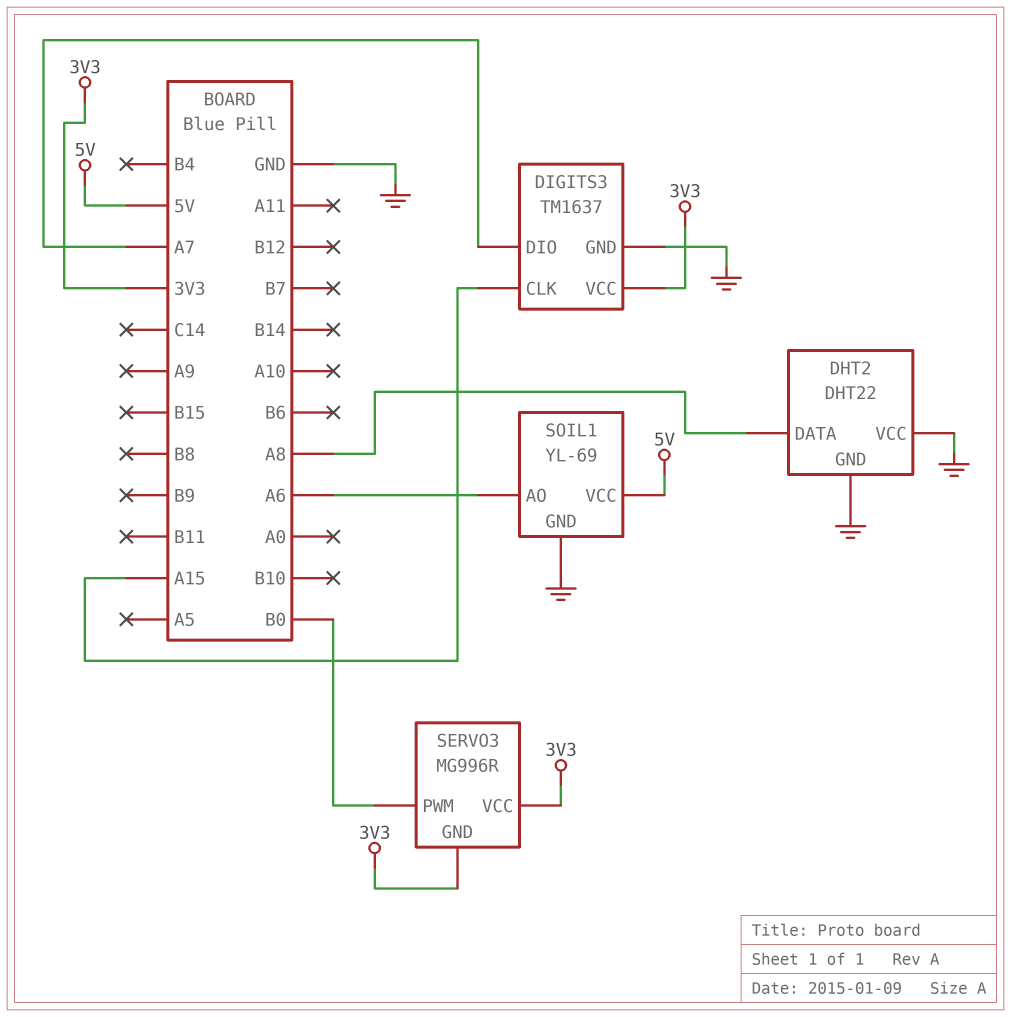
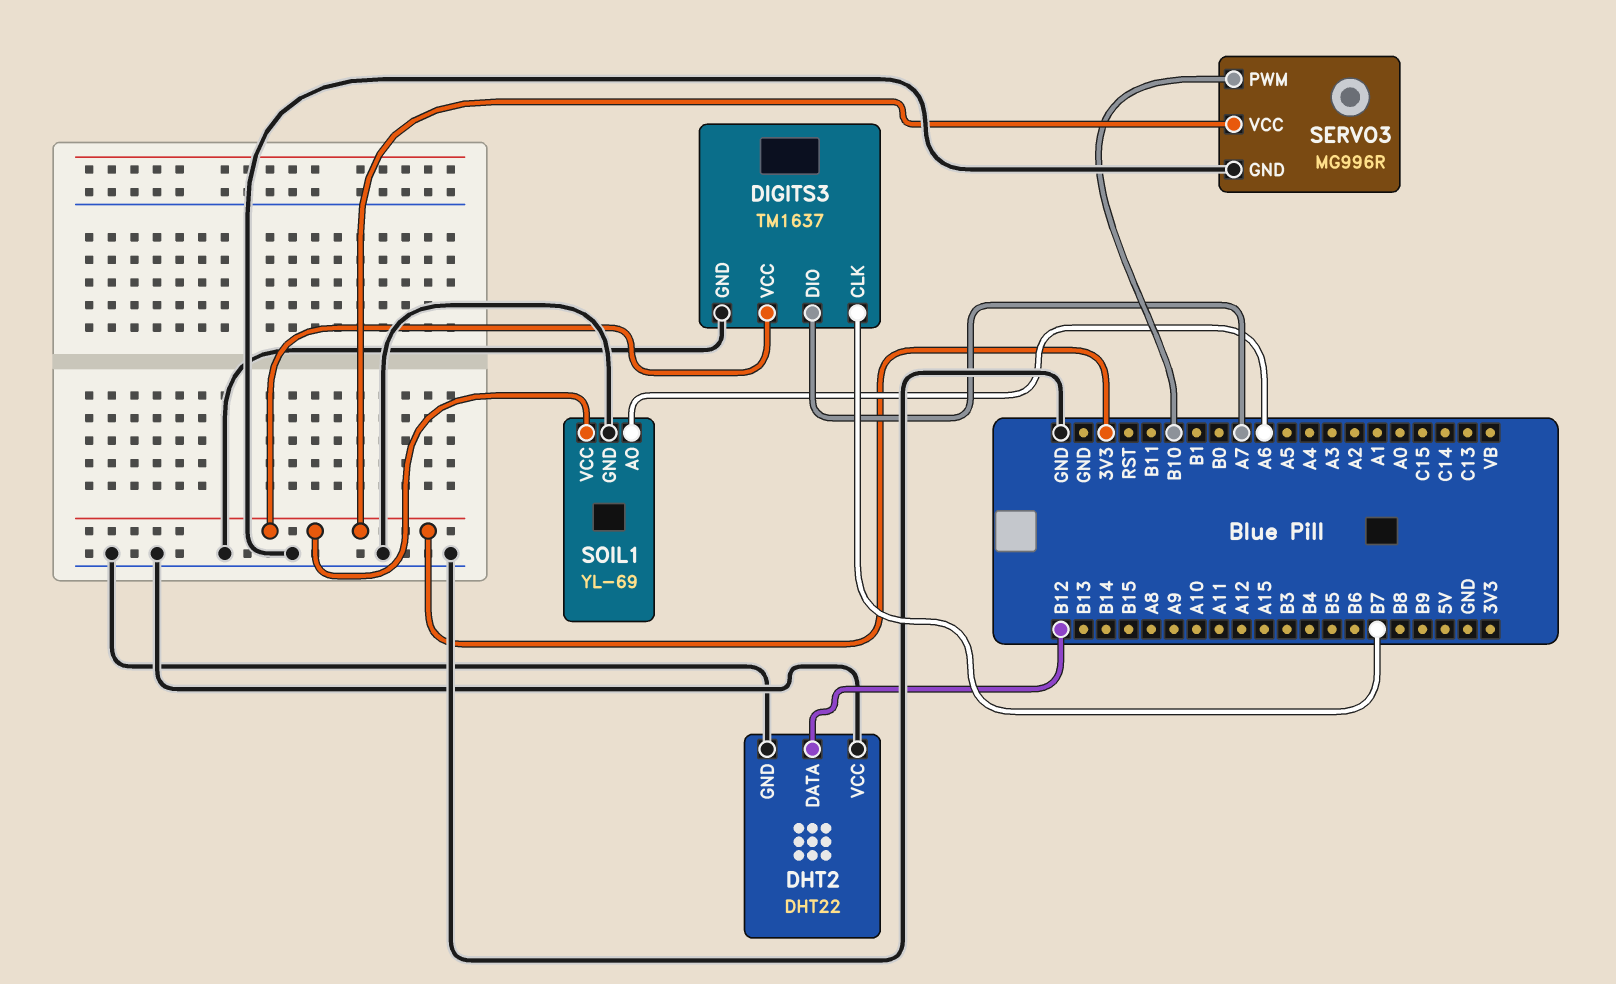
DHT2 pin DATA: A8 -> B12
DIGITS3 pin CLK: A15 -> B7
SERVO3 pin GND: 3V3 -> GND
SERVO3 pin PWM: B0 -> B10
SOIL1 pin VCC: 5V -> 3V3

